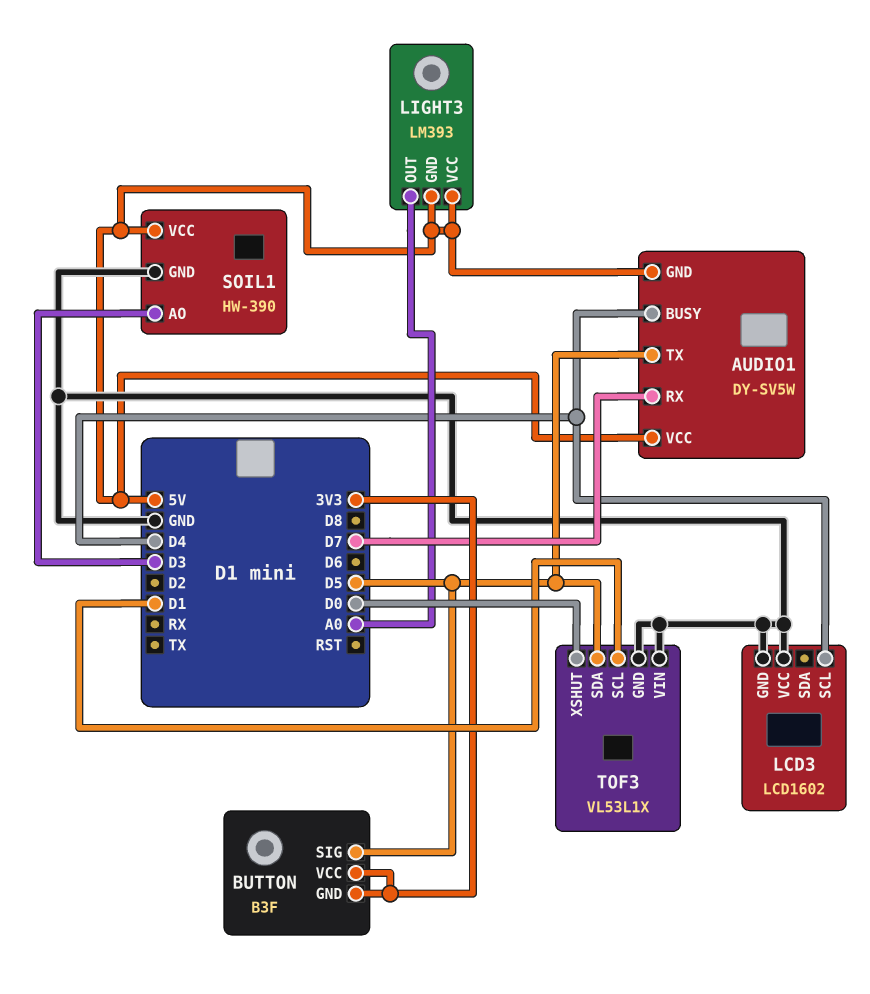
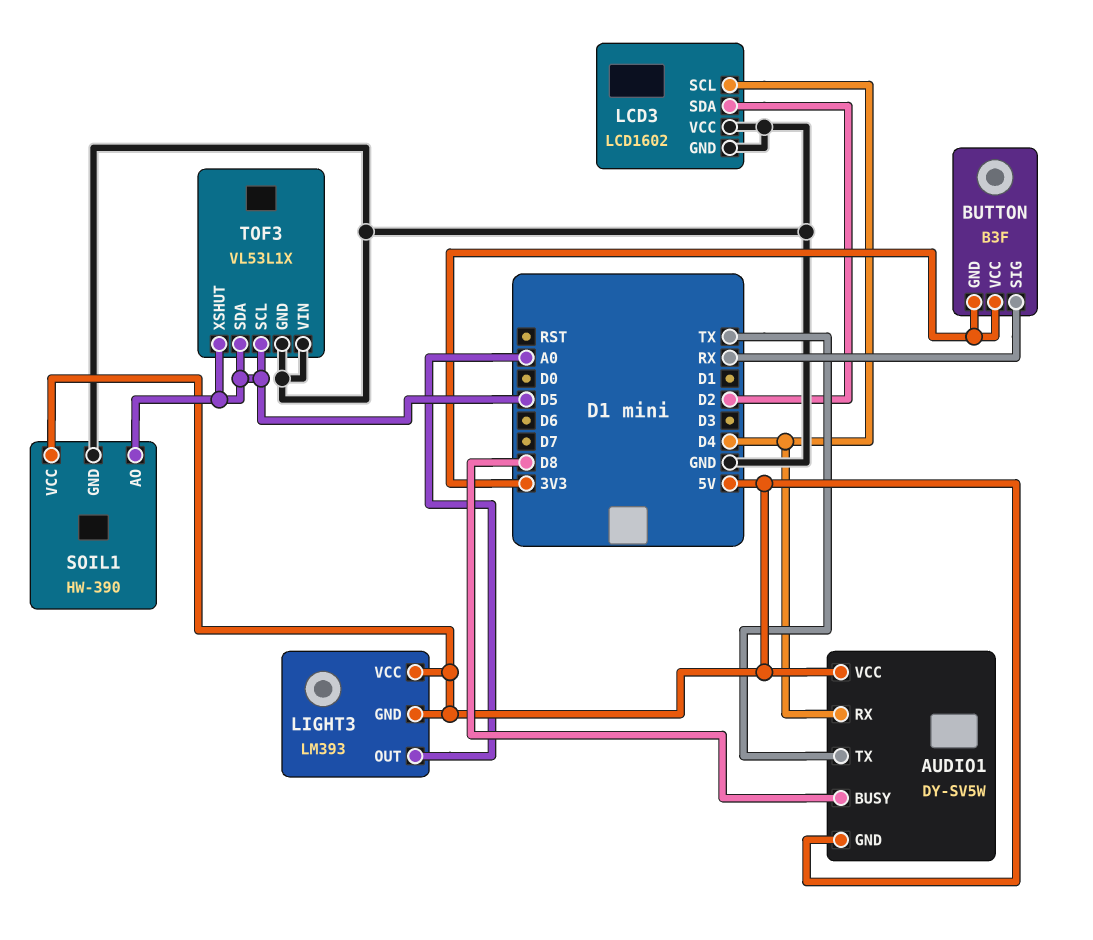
AUDIO1 pin BUSY: D4 -> D8
AUDIO1 pin RX: D7 -> D4
AUDIO1 pin TX: D5 -> TX
BUTTON pin SIG: D5 -> RX
LCD3 pin SDA: none -> D2
SOIL1 pin AO: D3 -> D5
TOF3 pin SCL: D1 -> D5
TOF3 pin XSHUT: D0 -> D5

